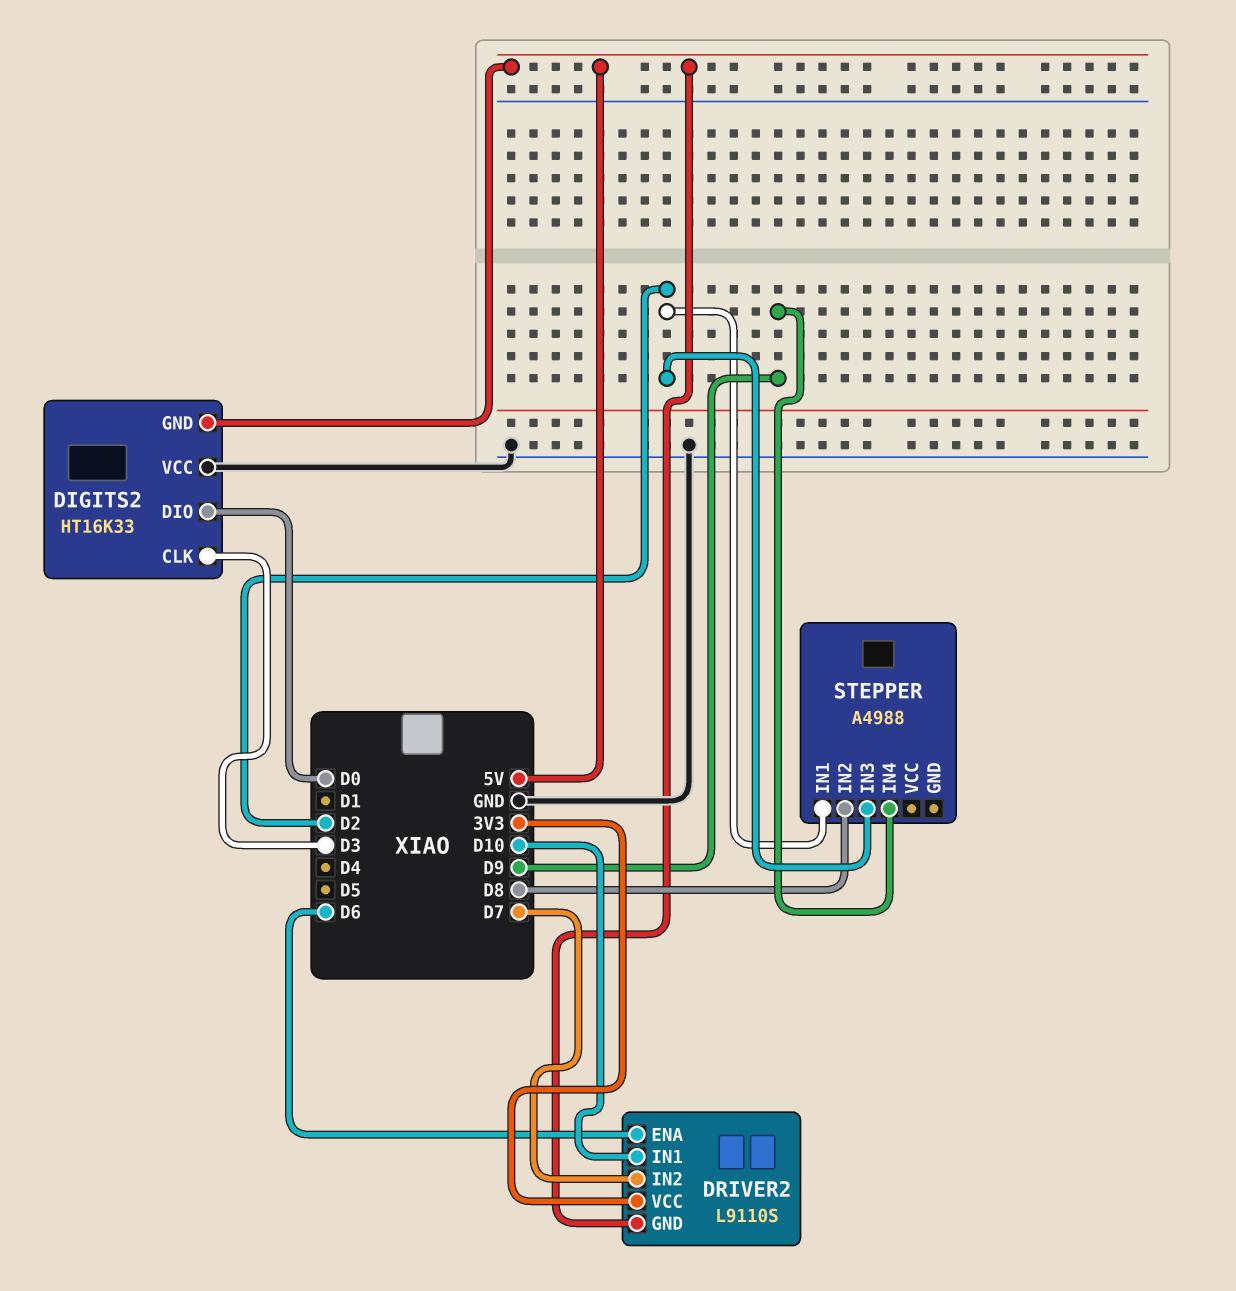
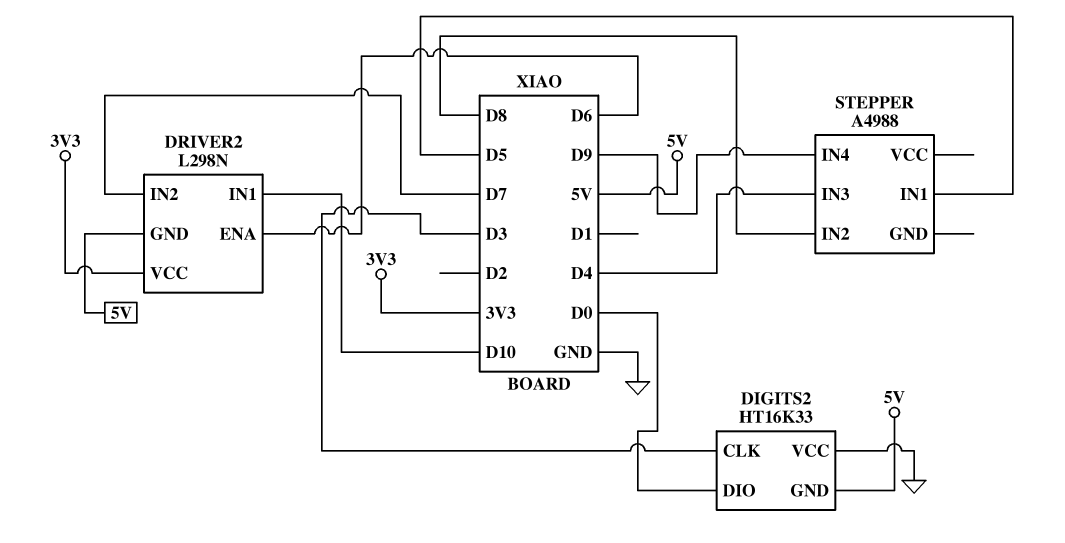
DRIVER2: L9110S -> L298N
STEPPER pin IN1: D2 -> D5
STEPPER pin IN3: D2 -> D4

